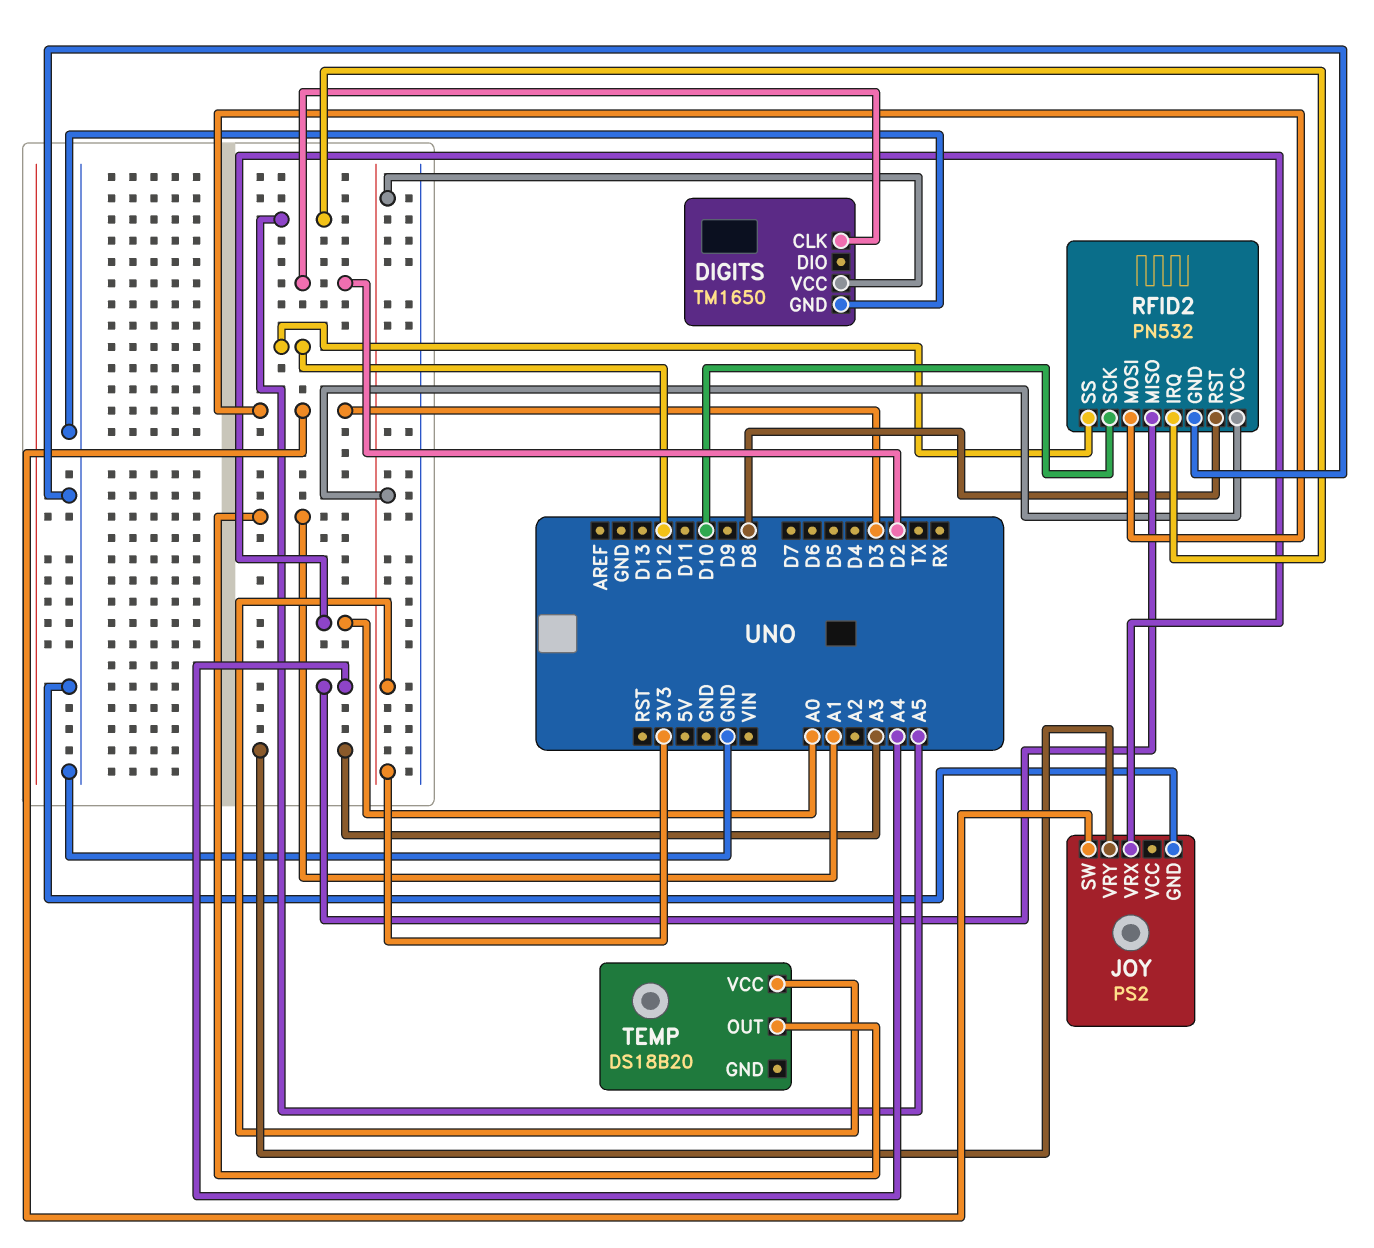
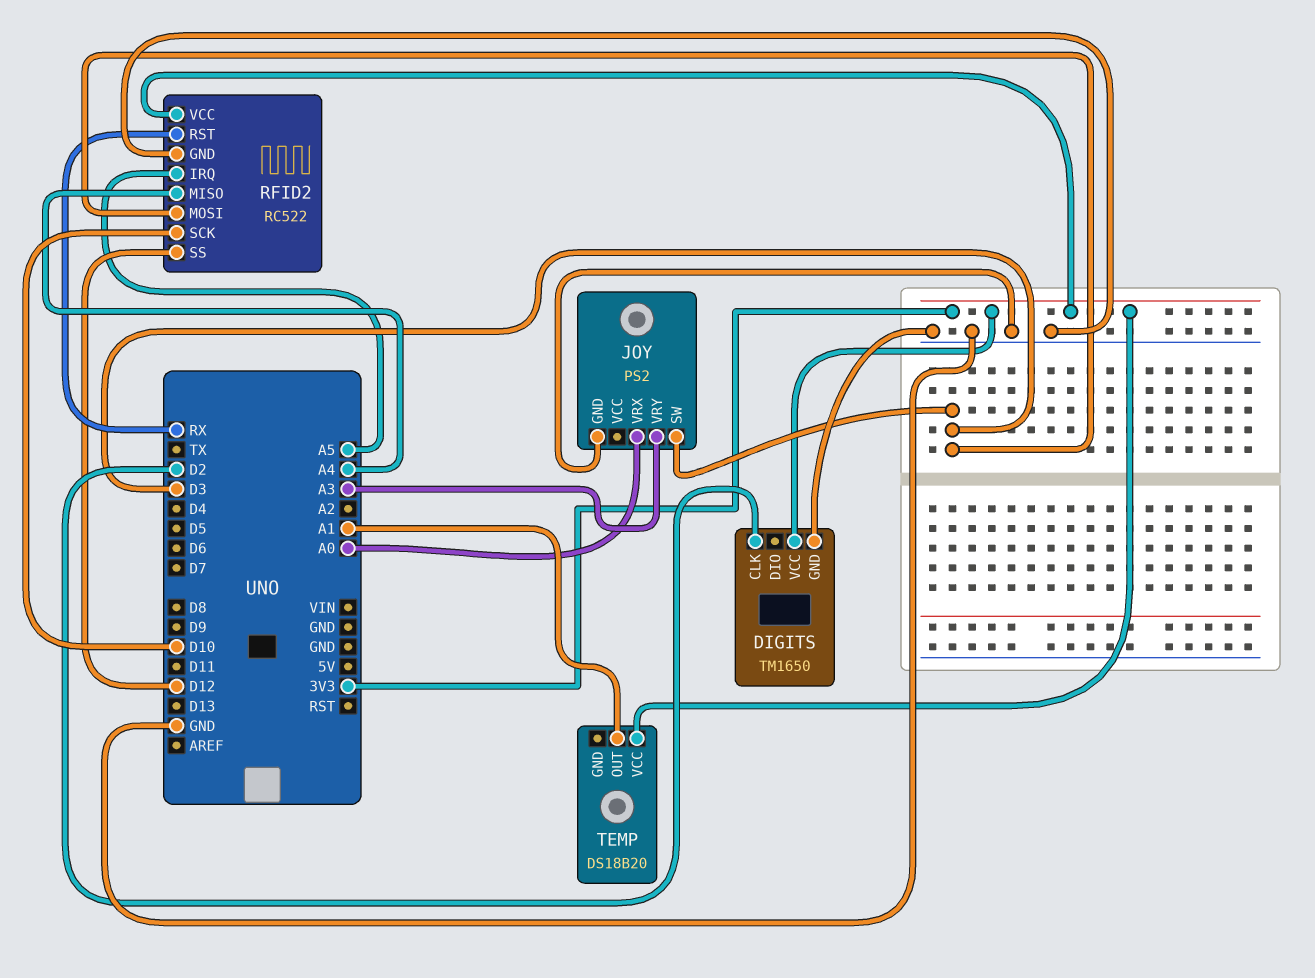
RFID2: PN532 -> RC522
RFID2 pin RST: D8 -> RX

